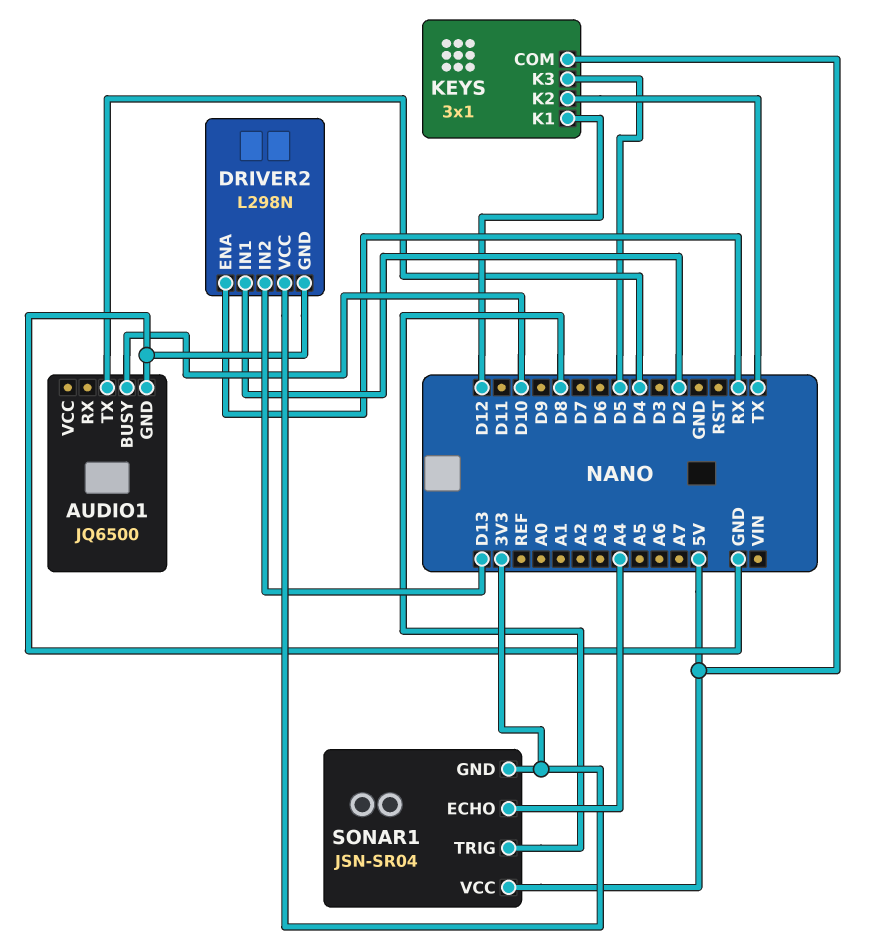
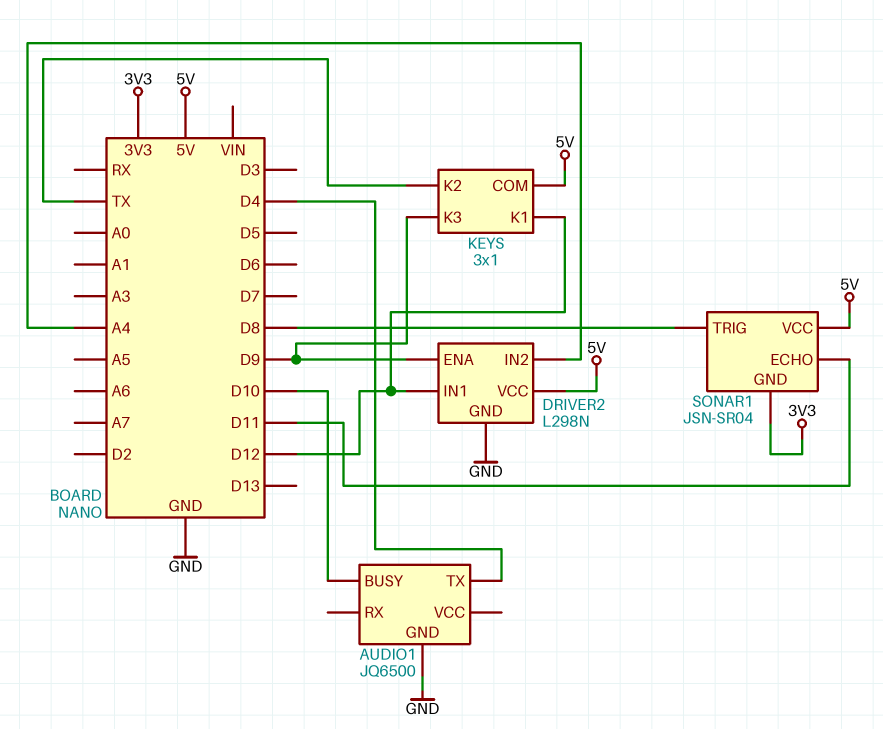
DRIVER2 pin ENA: RX -> D9
DRIVER2 pin IN1: D2 -> D12
DRIVER2 pin IN2: D13 -> A4
DRIVER2 pin VCC: 3V3 -> 5V
KEYS pin K3: D5 -> D9
SONAR1 pin ECHO: A4 -> D11

